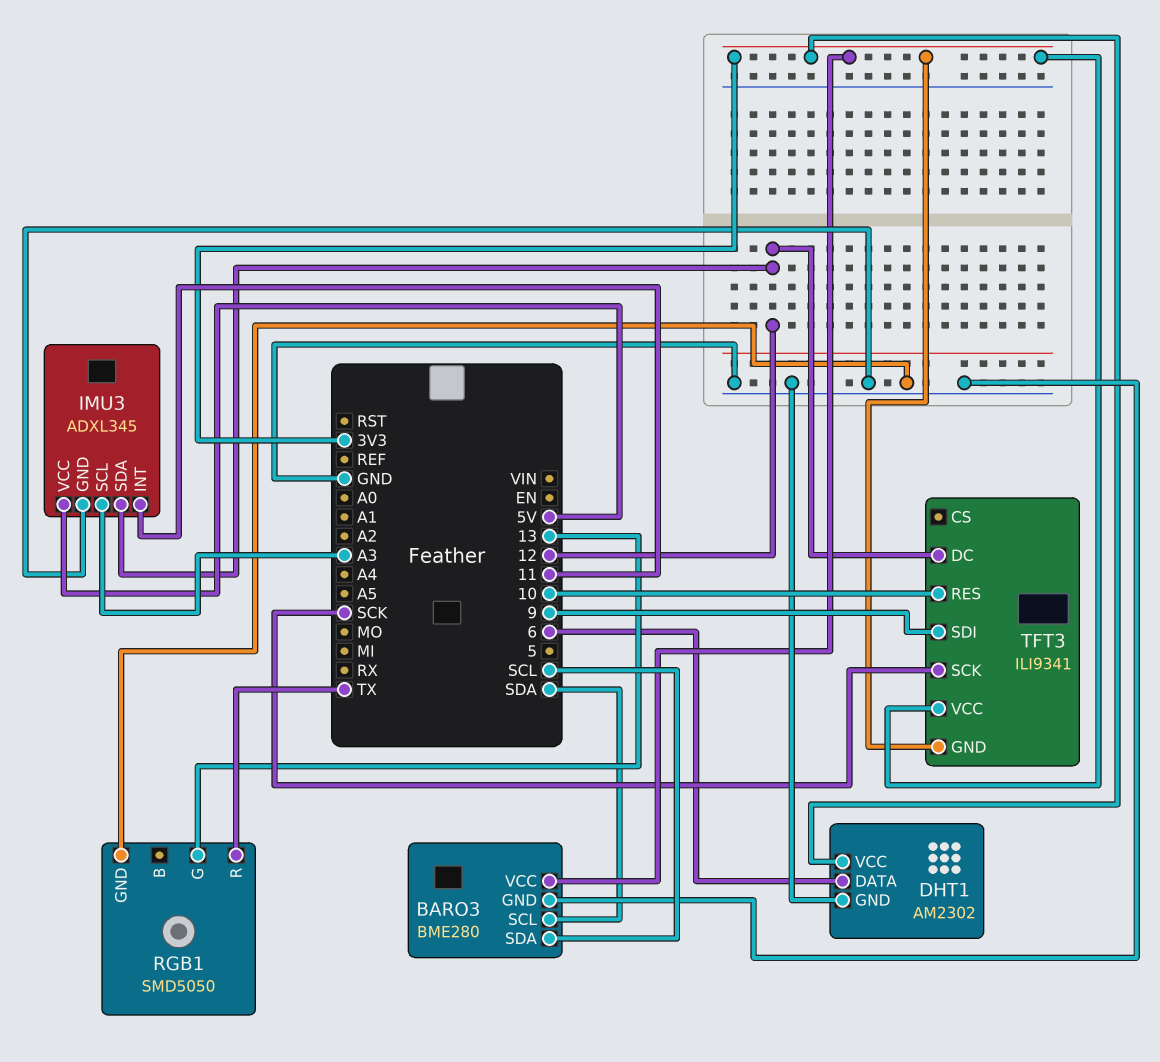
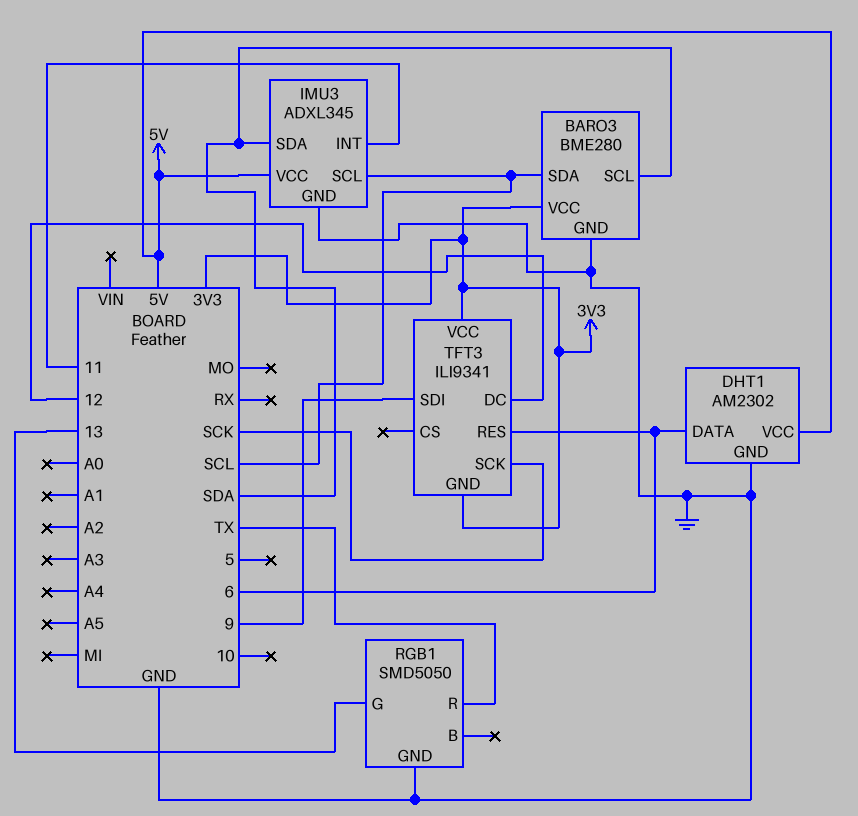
DHT1 pin VCC: 3V3 -> 5V
IMU3 pin SCL: A3 -> SCL
IMU3 pin SDA: 12 -> SDA
TFT3 pin RES: 10 -> 6

